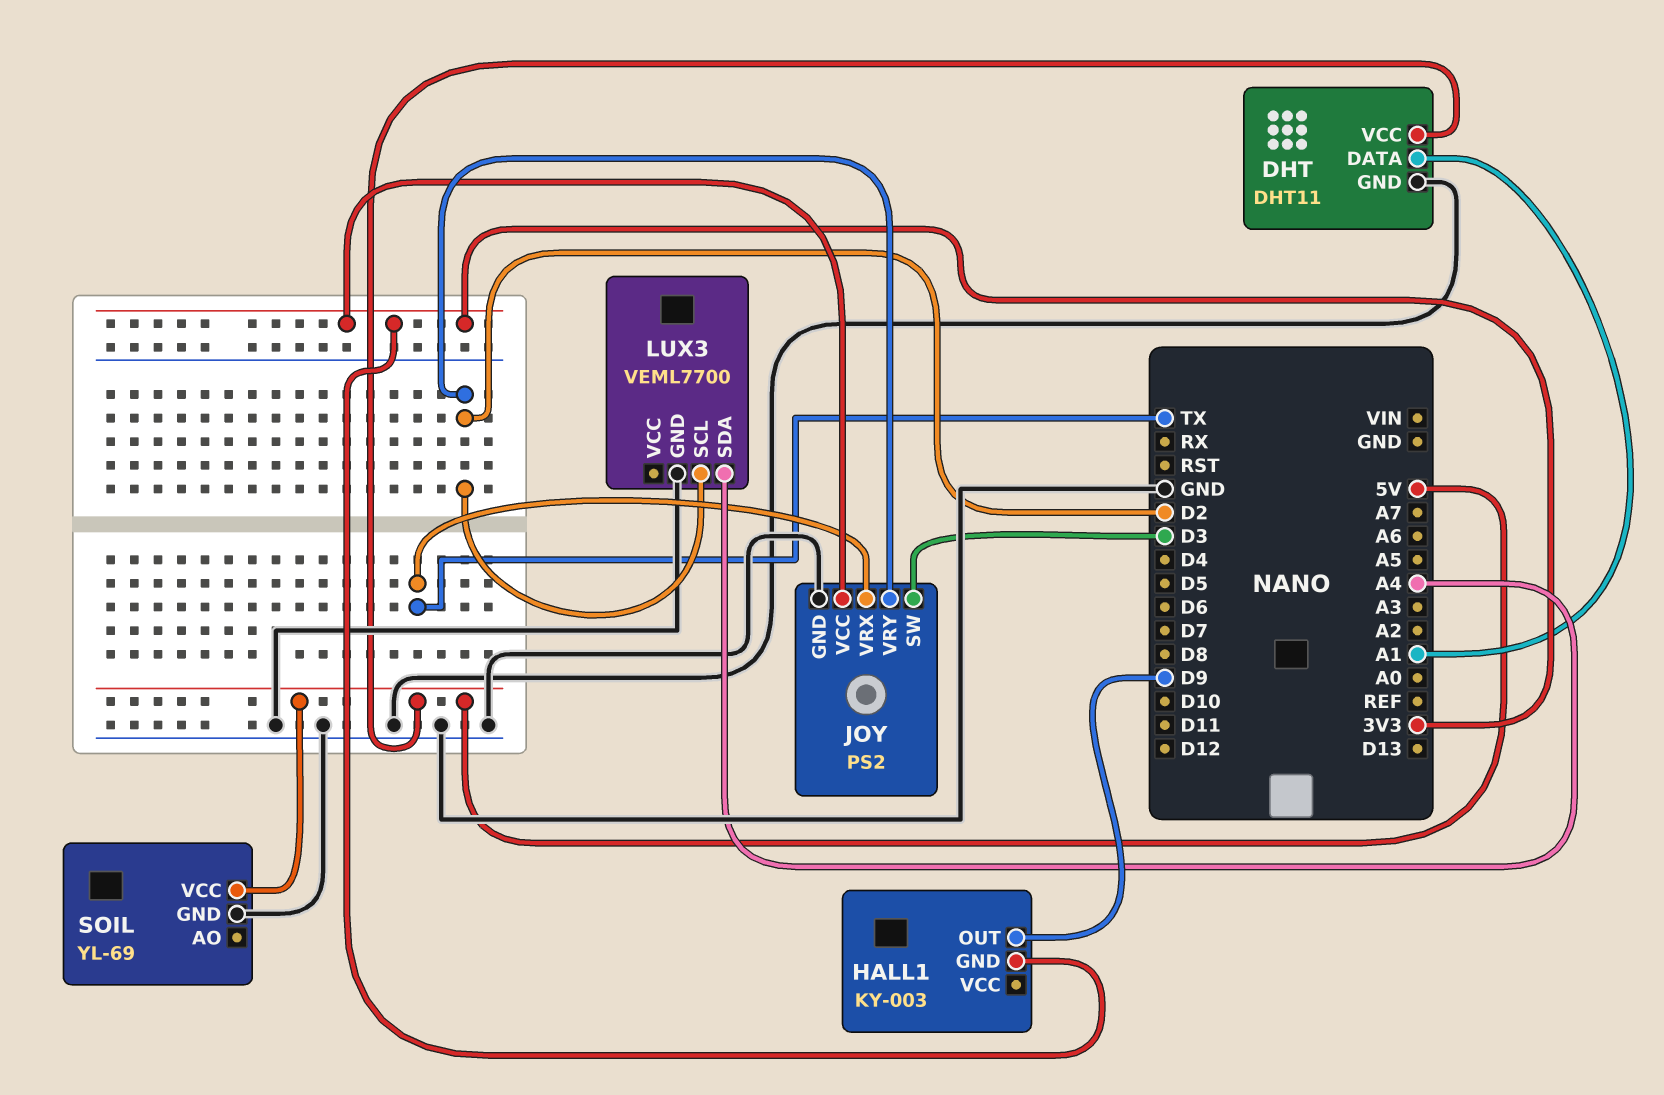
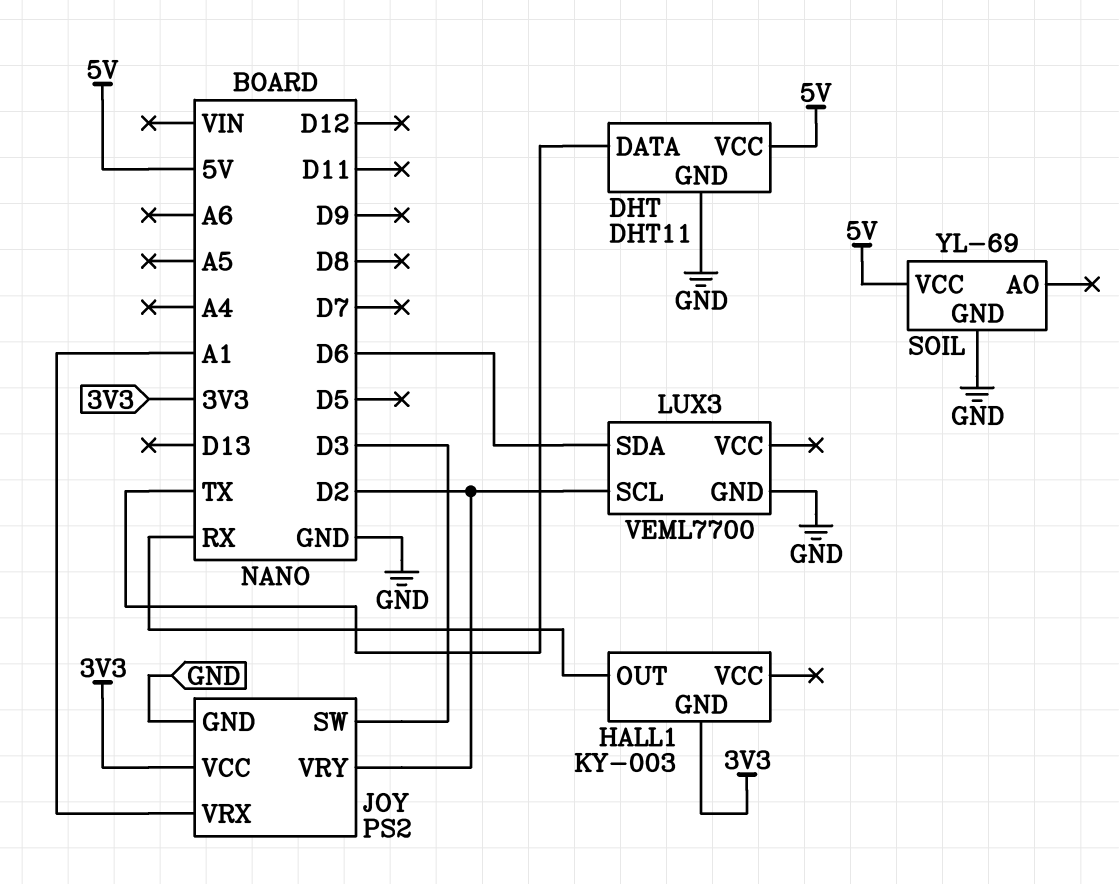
DHT pin DATA: A1 -> TX
HALL1 pin OUT: D9 -> RX
JOY pin VRX: TX -> A1
LUX3 pin SDA: A4 -> D6

